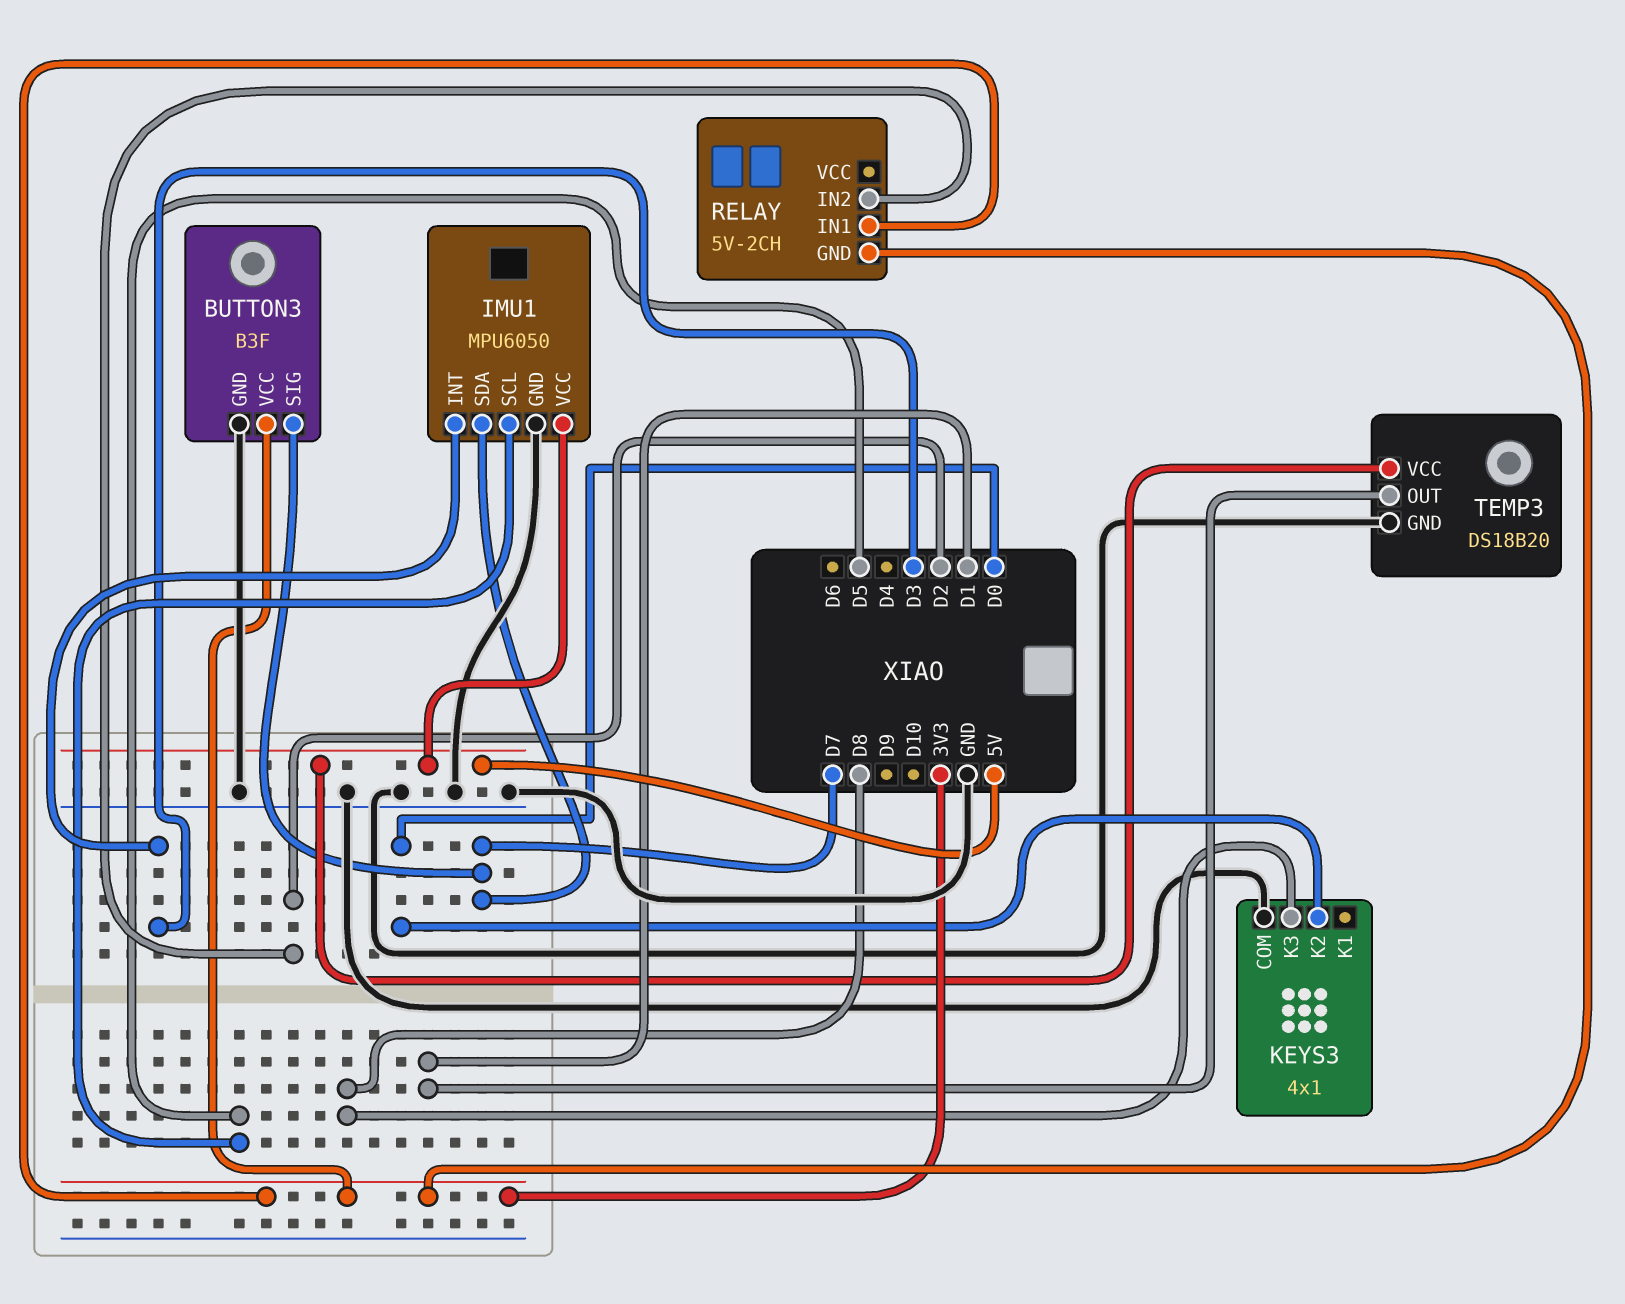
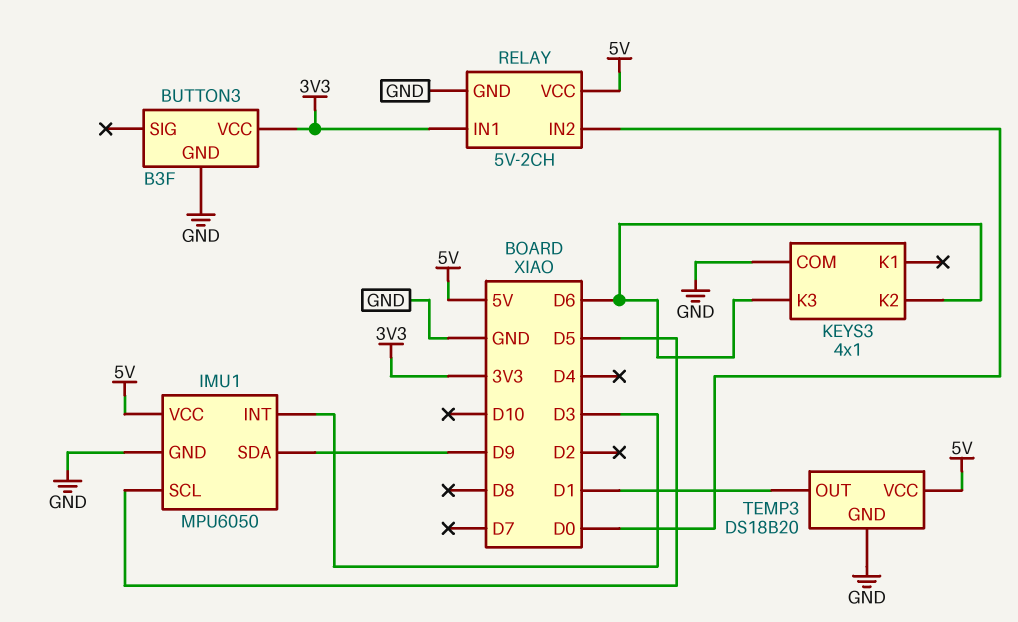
BUTTON3 pin SIG: D7 -> none
IMU1 pin SDA: D7 -> D9
KEYS3 pin K2: D0 -> D6
KEYS3 pin K3: D8 -> D6
RELAY pin GND: 3V3 -> GND
RELAY pin IN2: D2 -> D0
RELAY pin VCC: none -> 5V

